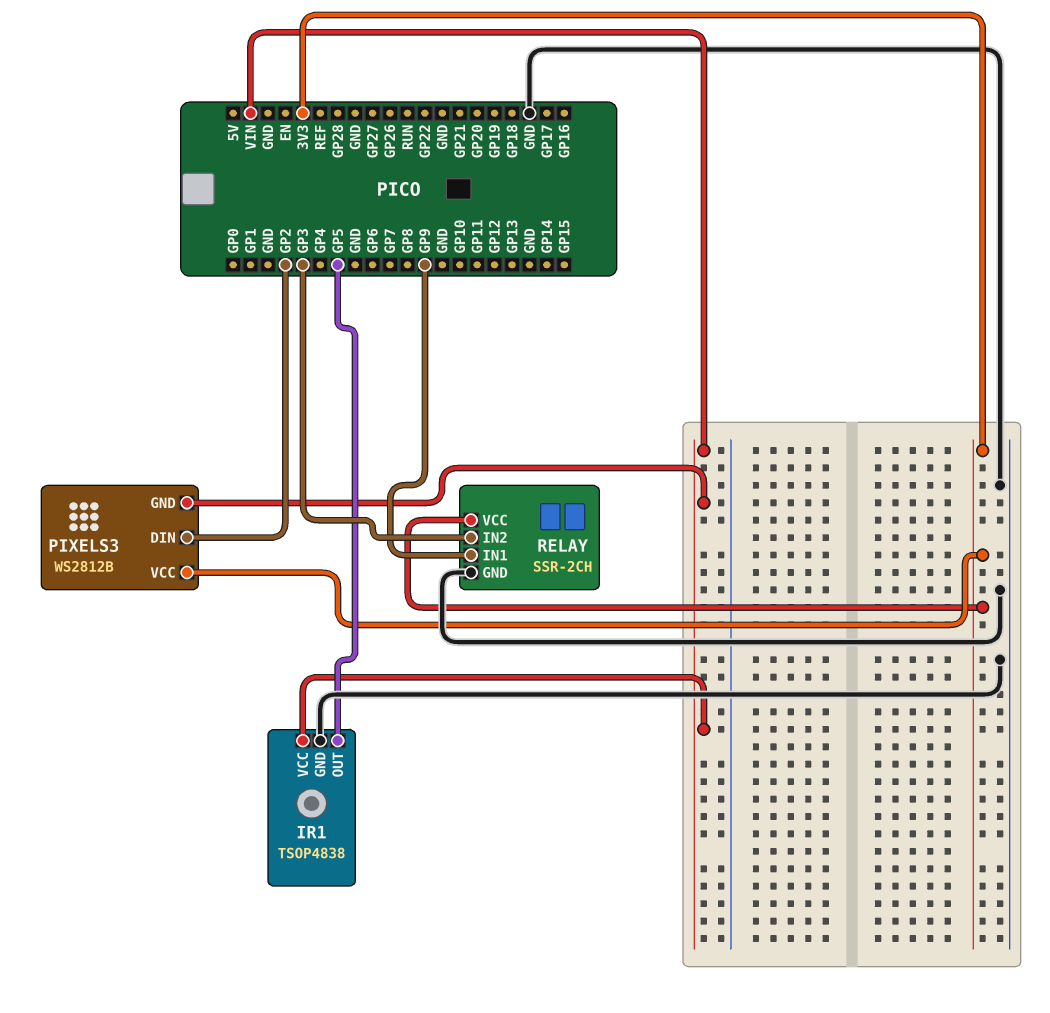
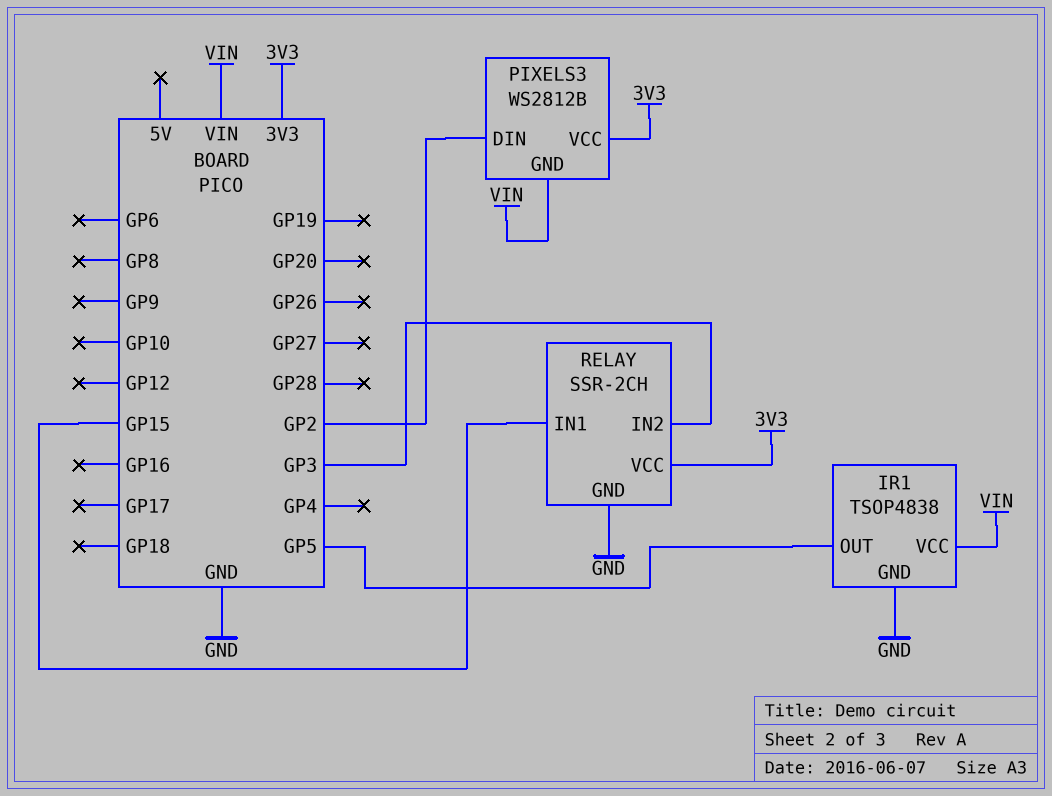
RELAY pin IN1: GP9 -> GP15

